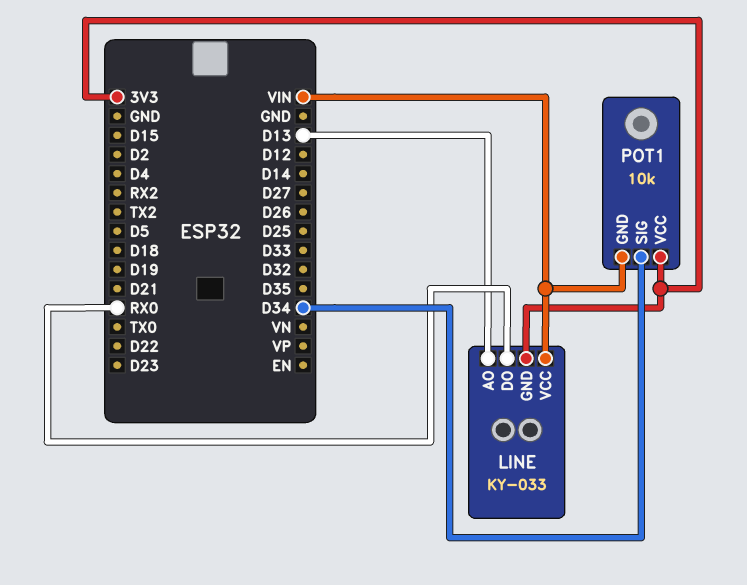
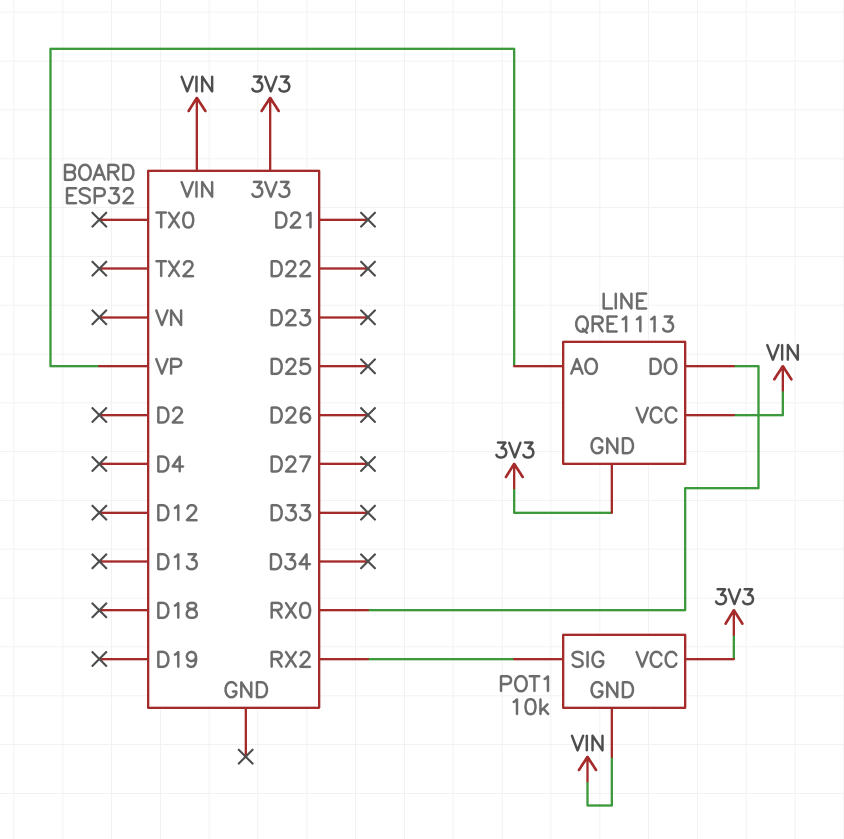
LINE: KY-033 -> QRE1113
LINE pin AO: D13 -> VP
POT1 pin SIG: D34 -> RX2

